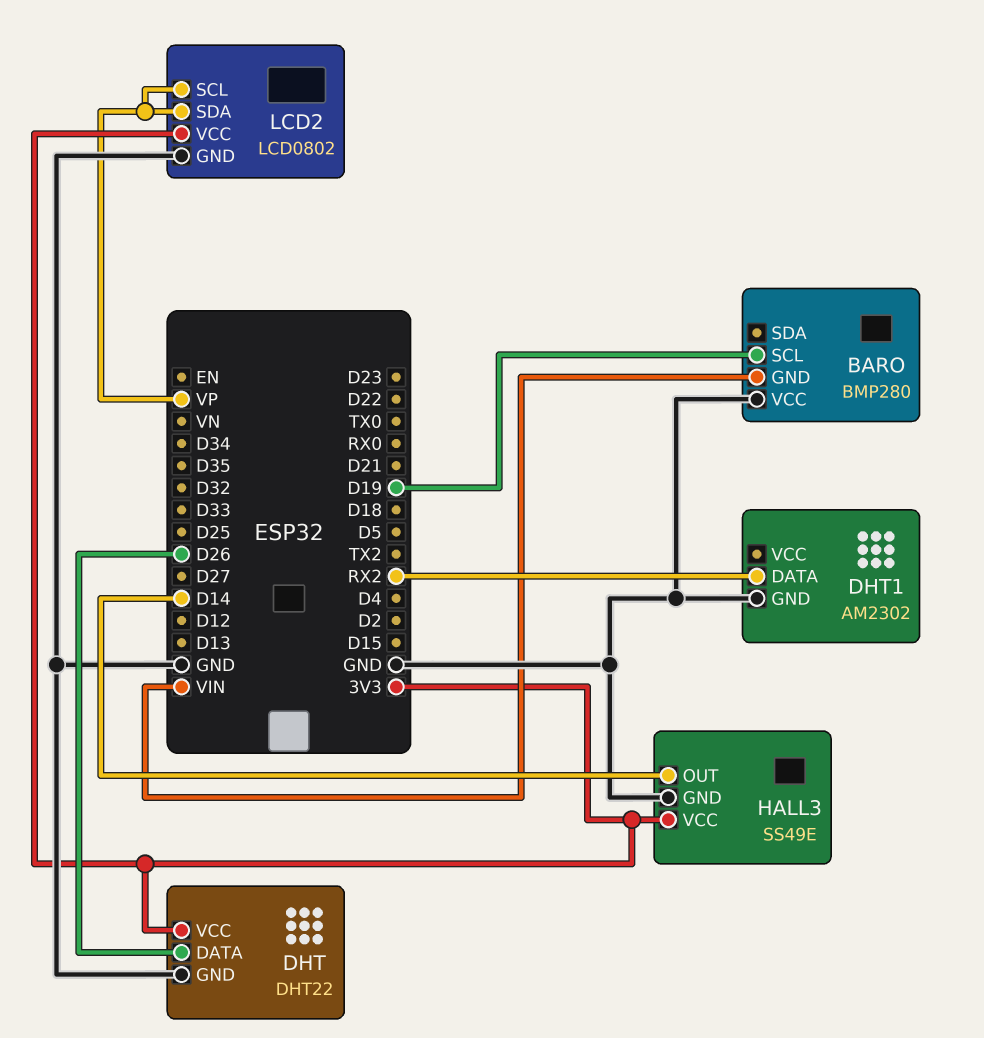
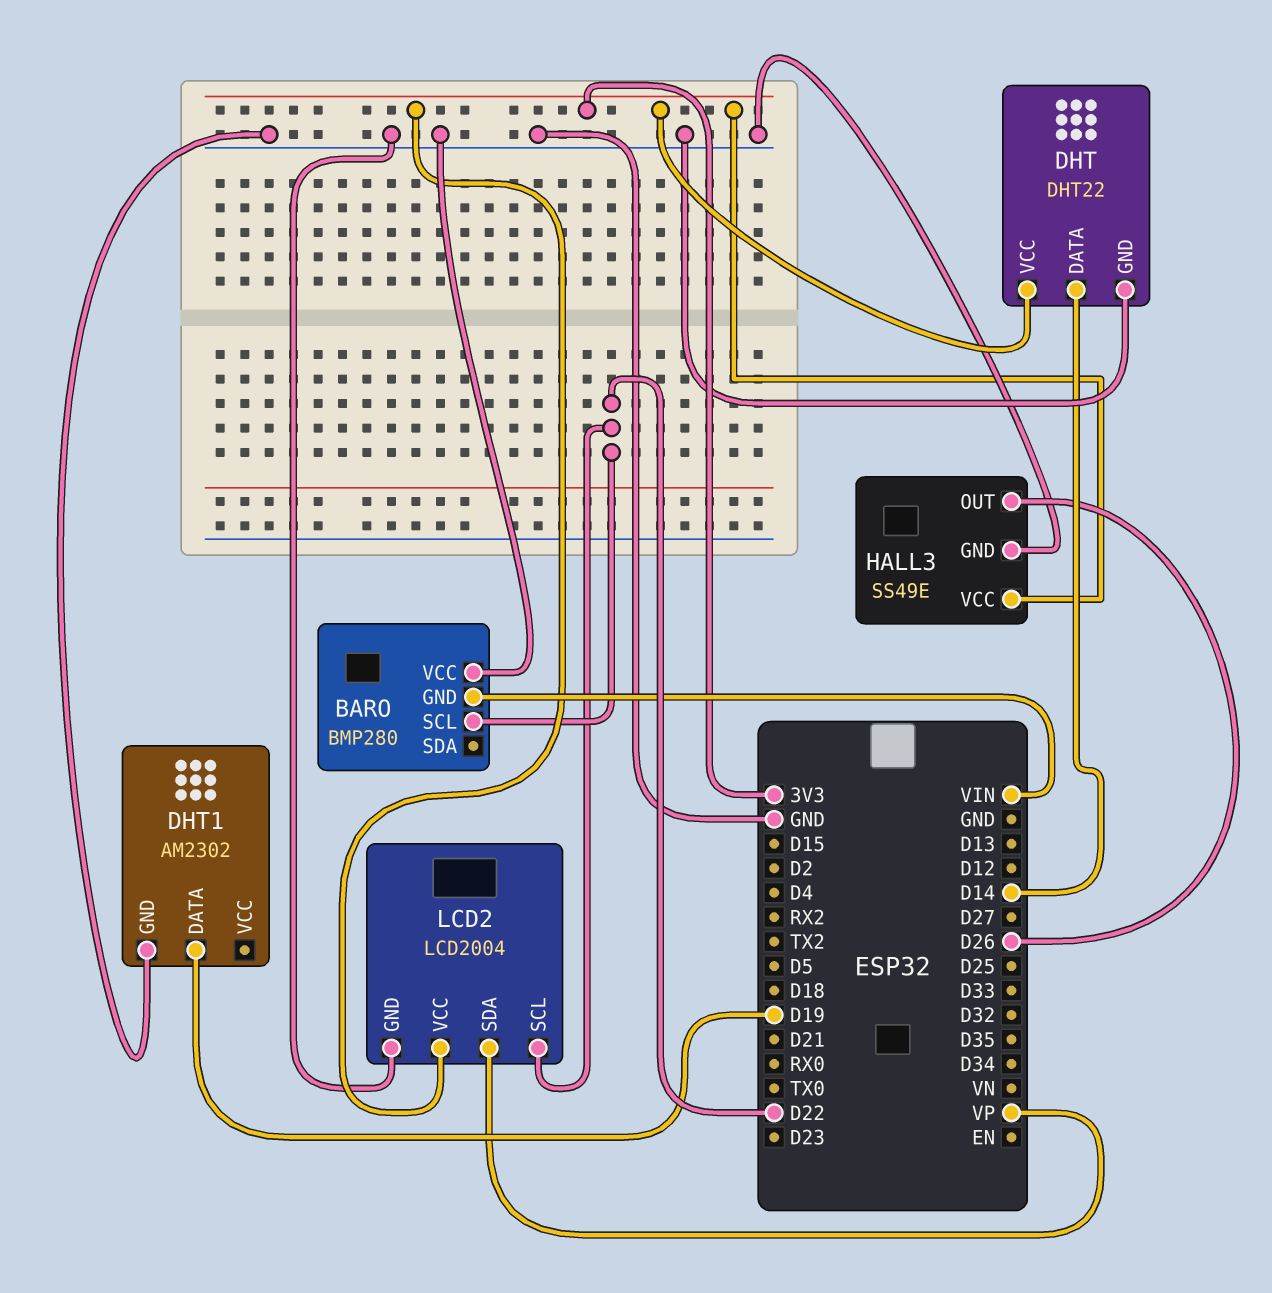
BARO pin SCL: D19 -> D22
DHT pin DATA: D26 -> D14
DHT1 pin DATA: RX2 -> D19
HALL3 pin OUT: D14 -> D26
LCD2: LCD0802 -> LCD2004
LCD2 pin SCL: VP -> D22

